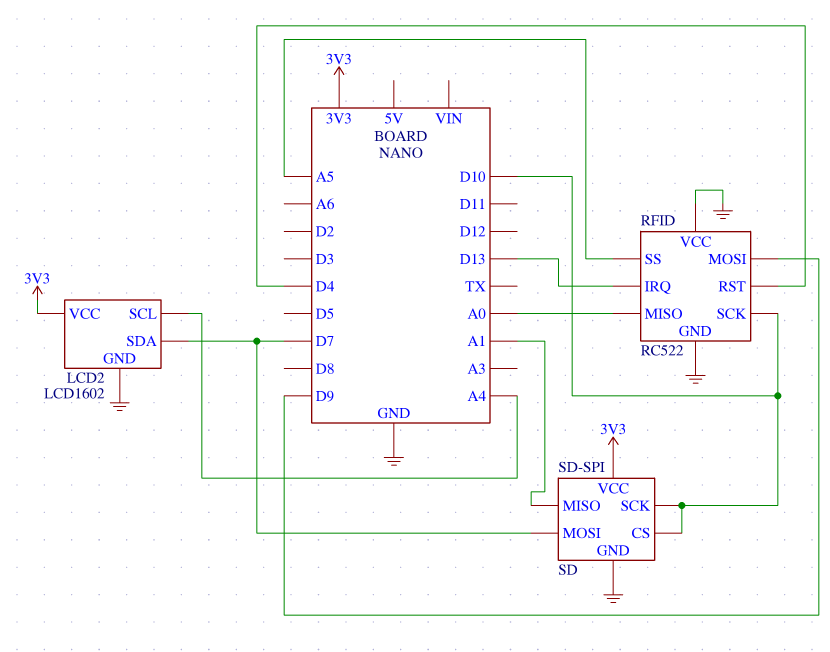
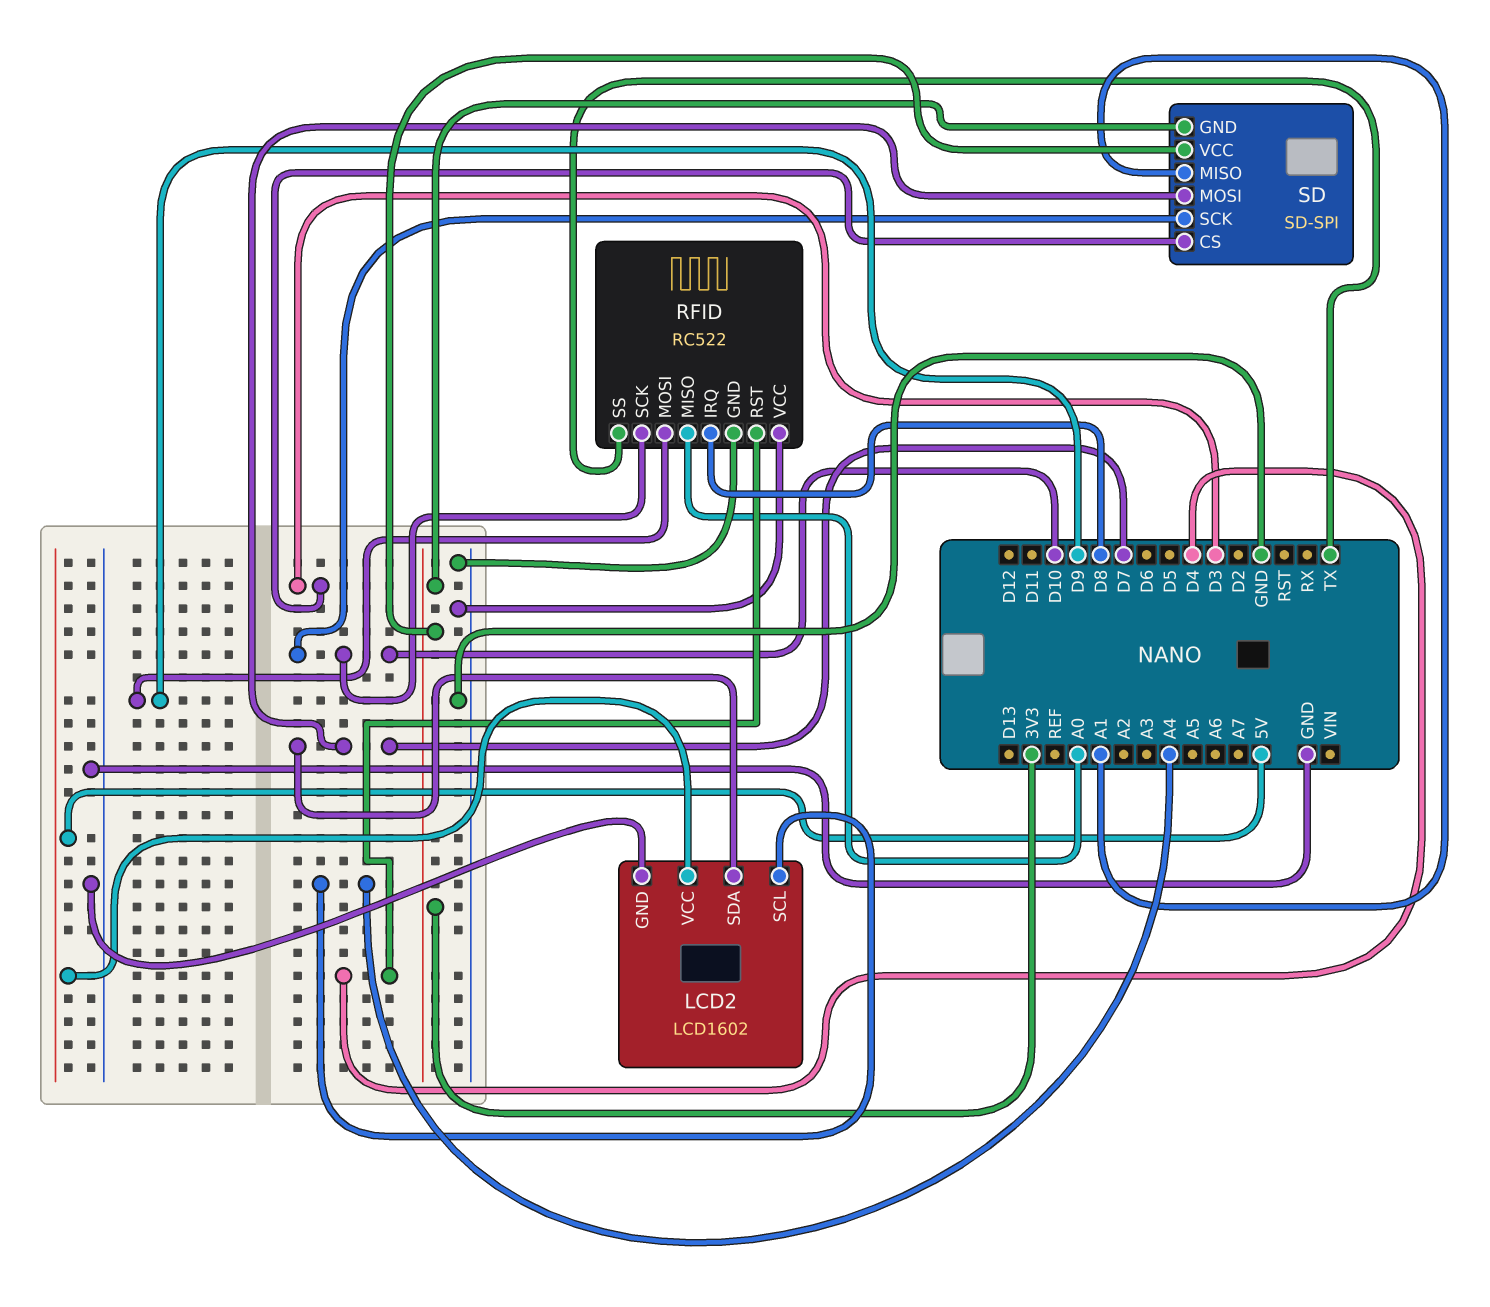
LCD2 pin VCC: 3V3 -> 5V
RFID pin IRQ: D13 -> D8
RFID pin SS: A5 -> TX
SD pin CS: D10 -> D3
SD pin GND: GND -> 3V3

